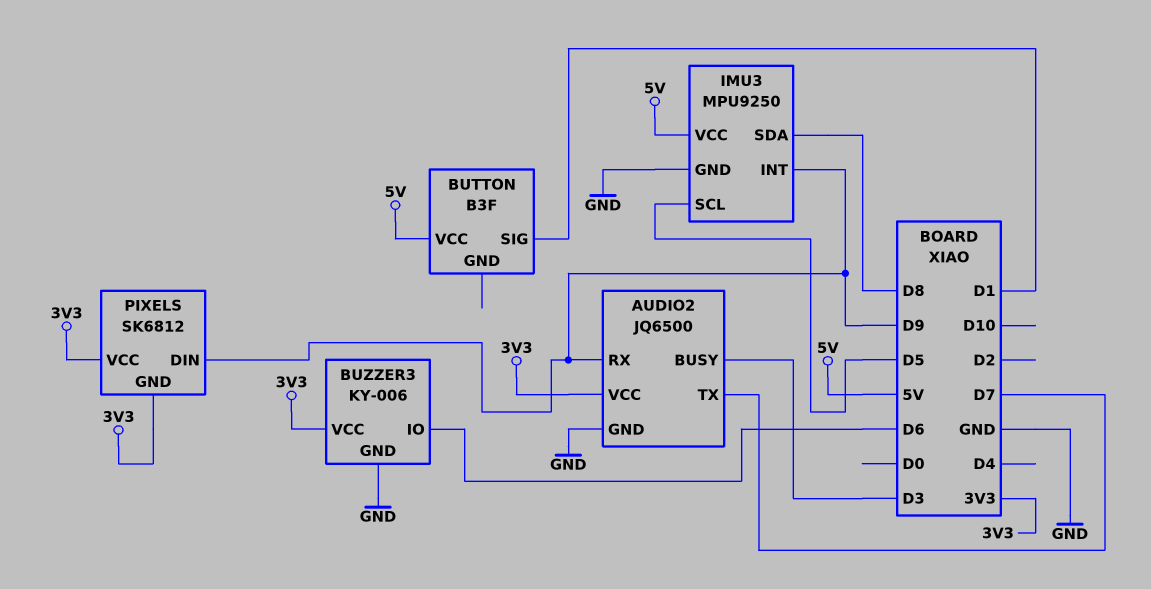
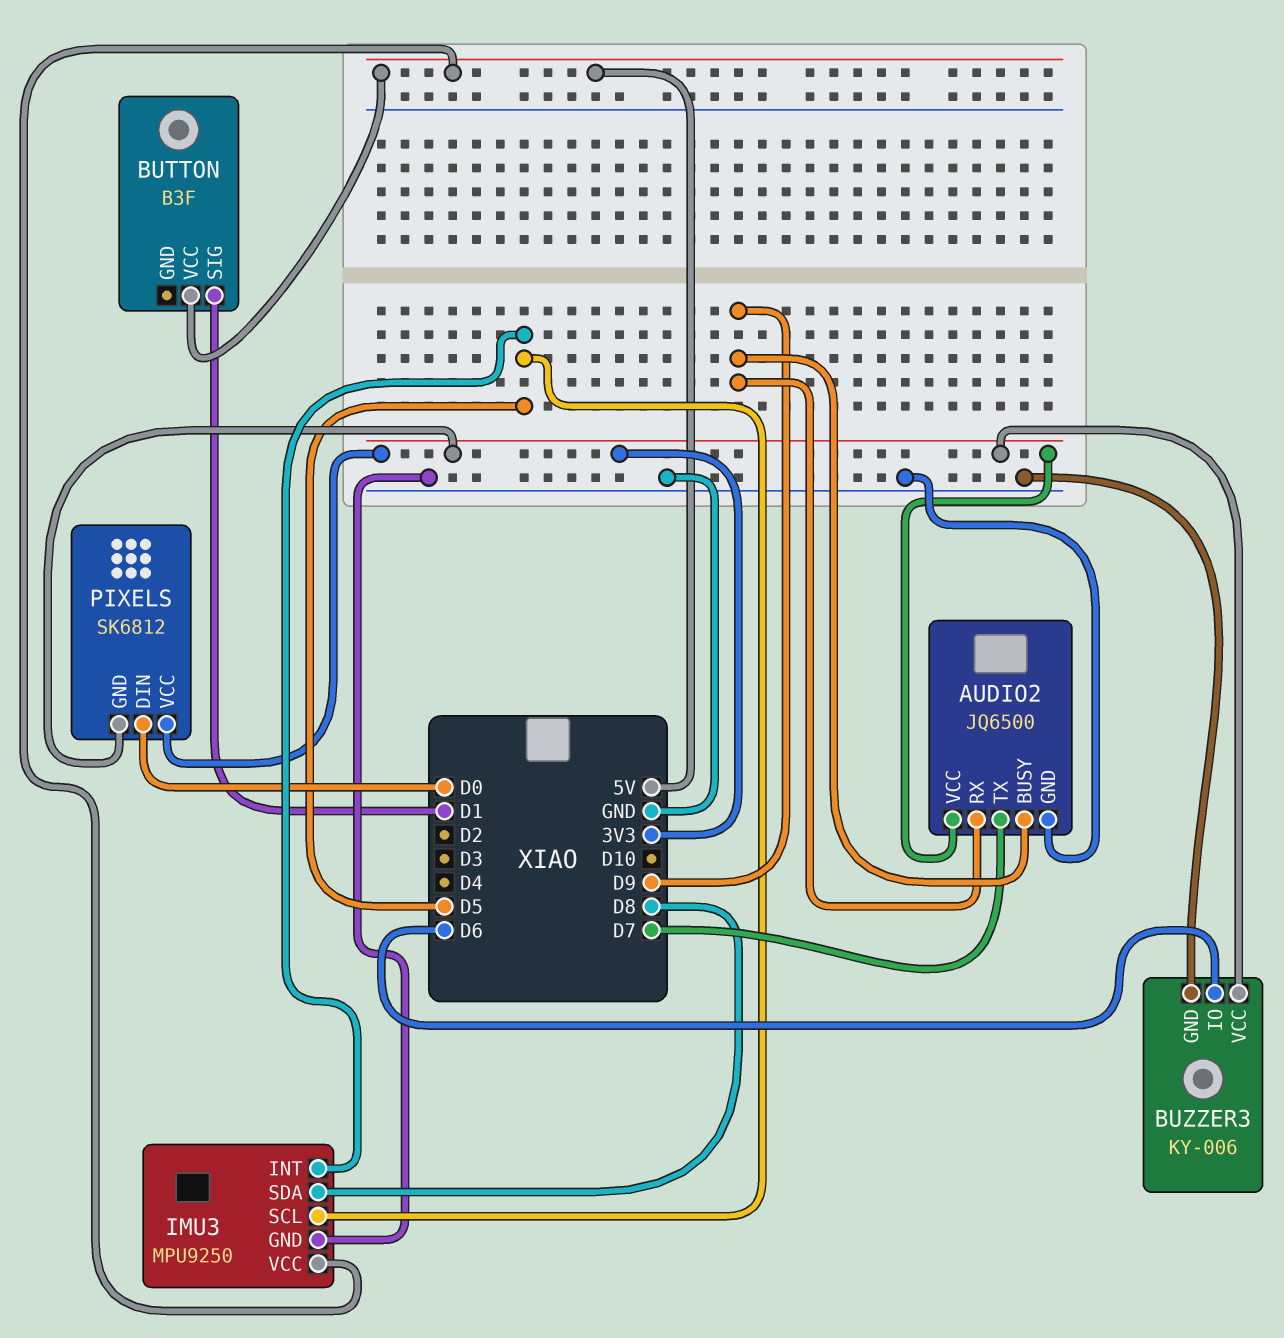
AUDIO2 pin BUSY: D3 -> D9
IMU3 pin INT: D9 -> D5
PIXELS pin DIN: D9 -> D0

